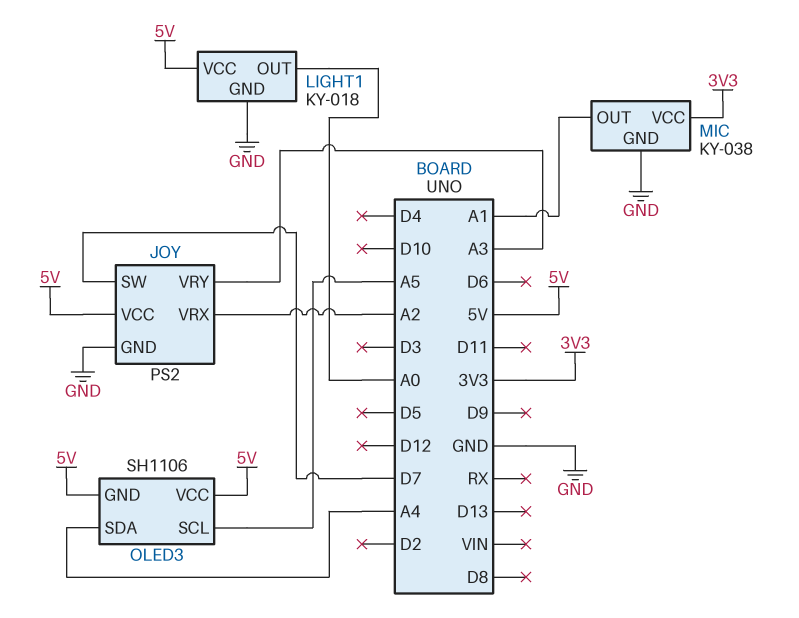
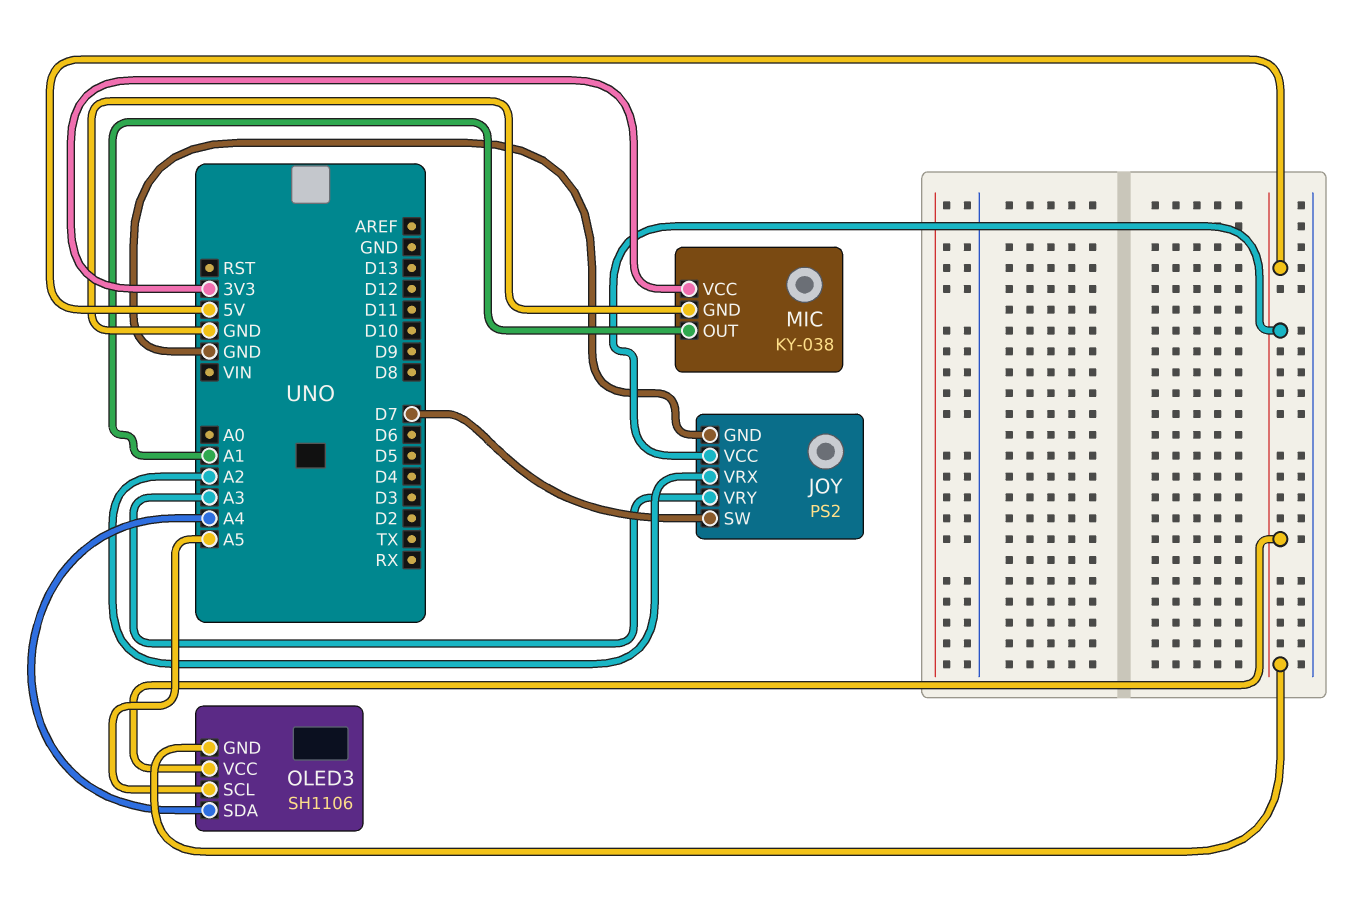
LIGHT1: KY-018 -> none
LIGHT1 pin GND: GND -> none
LIGHT1 pin OUT: A0 -> none
LIGHT1 pin VCC: 5V -> none

